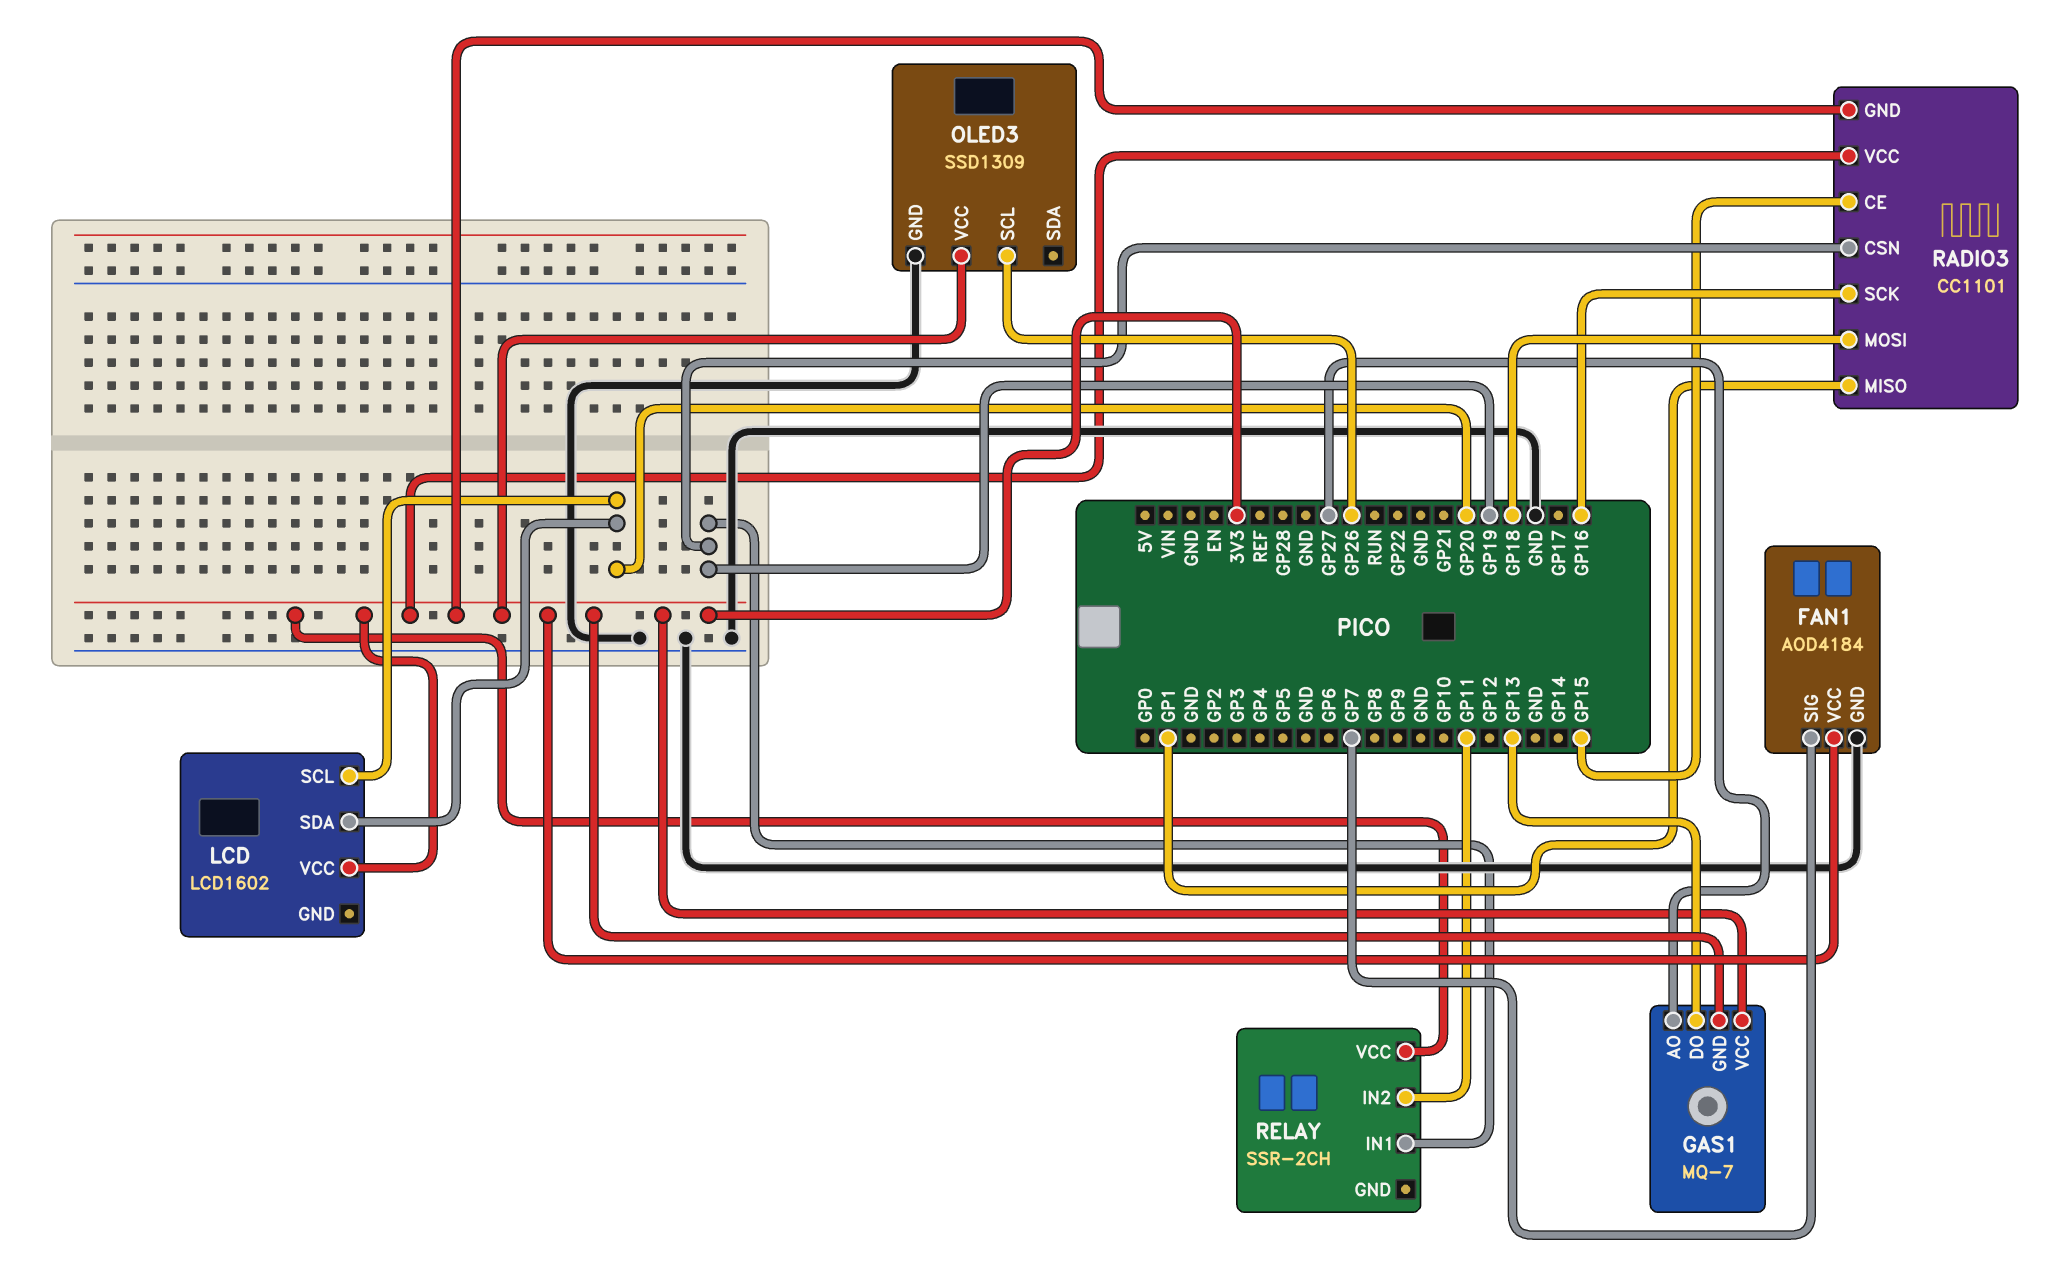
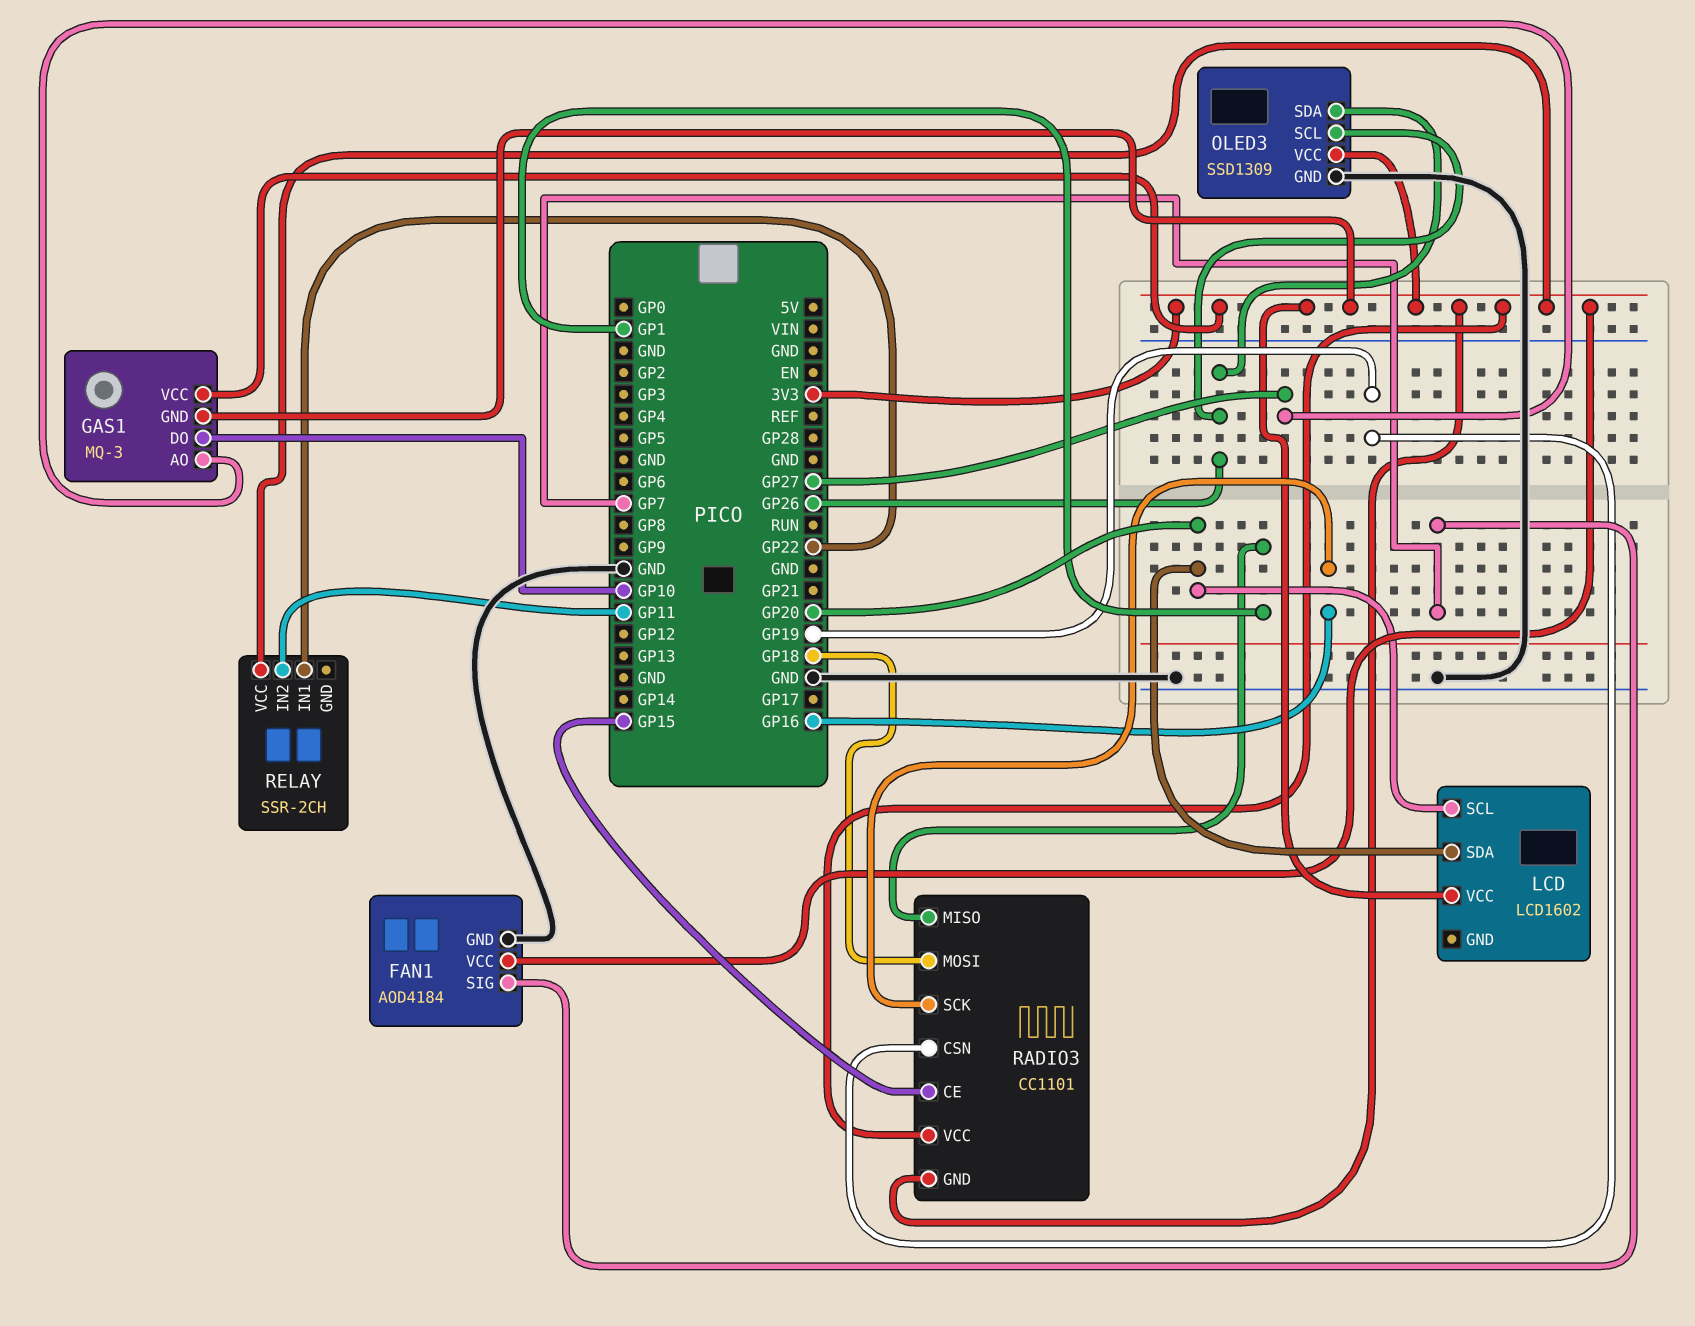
GAS1: MQ-7 -> MQ-3
GAS1 pin DO: GP13 -> GP10
OLED3 pin SDA: none -> GP26
RELAY pin IN1: GP19 -> GP22

